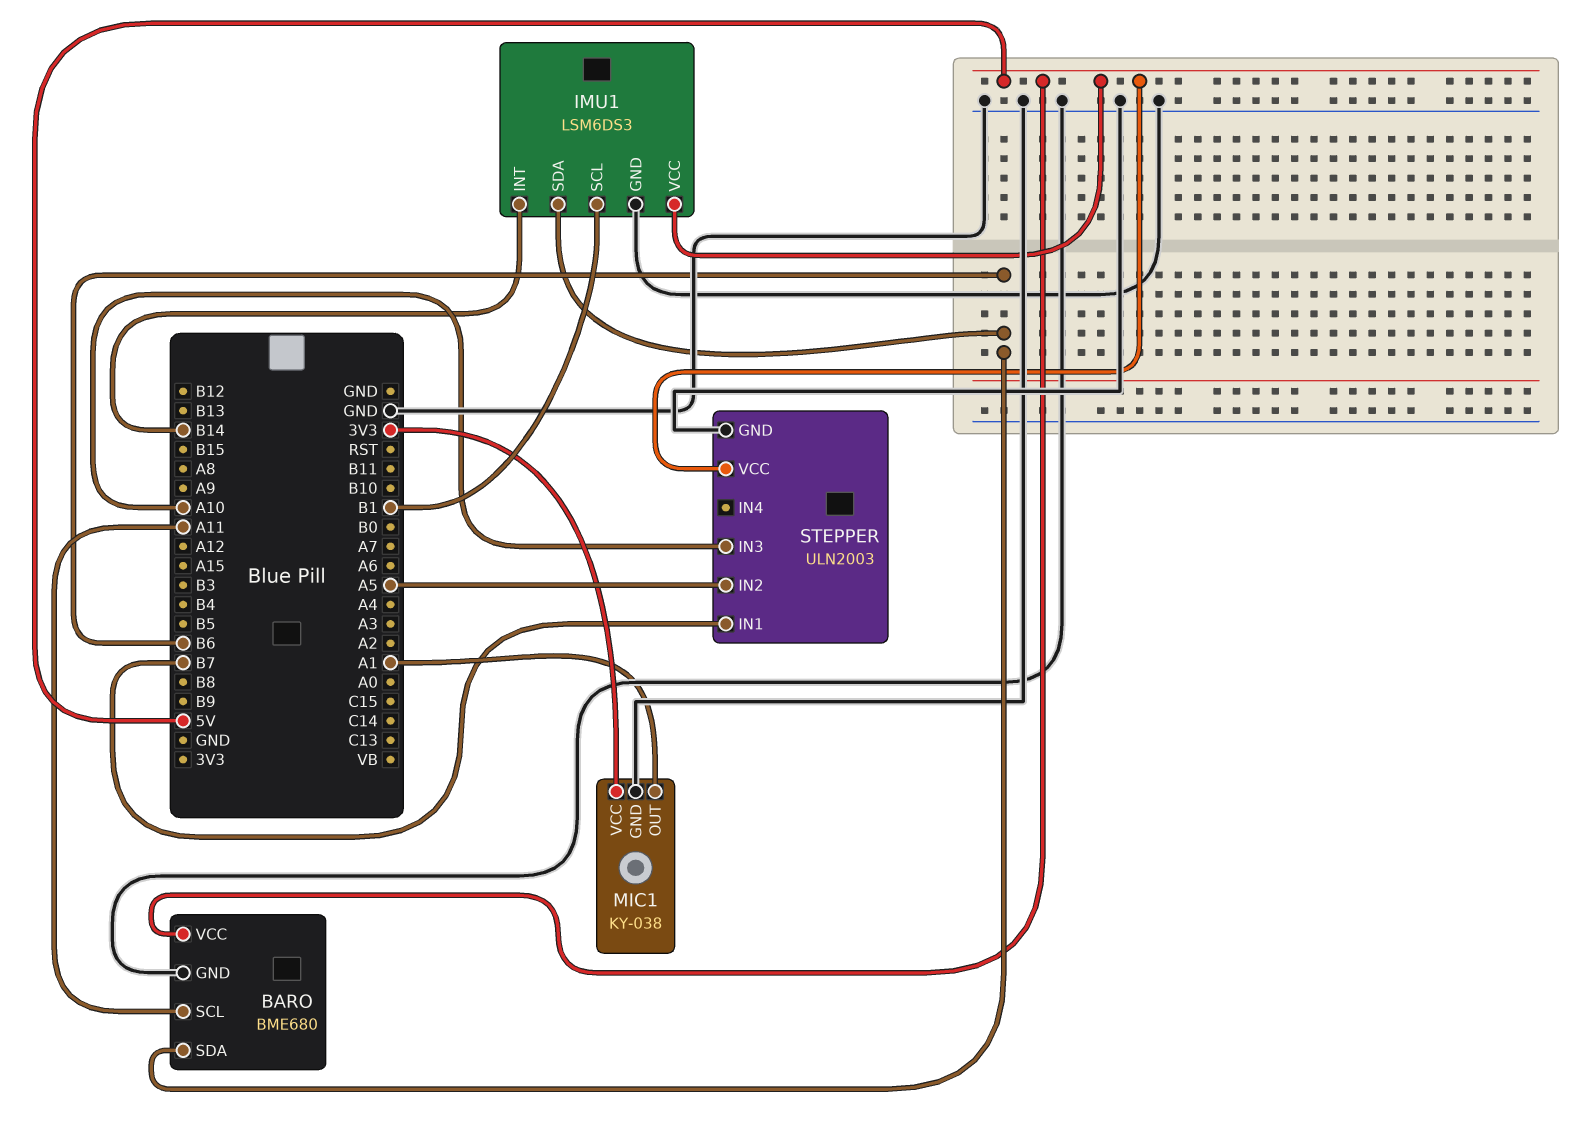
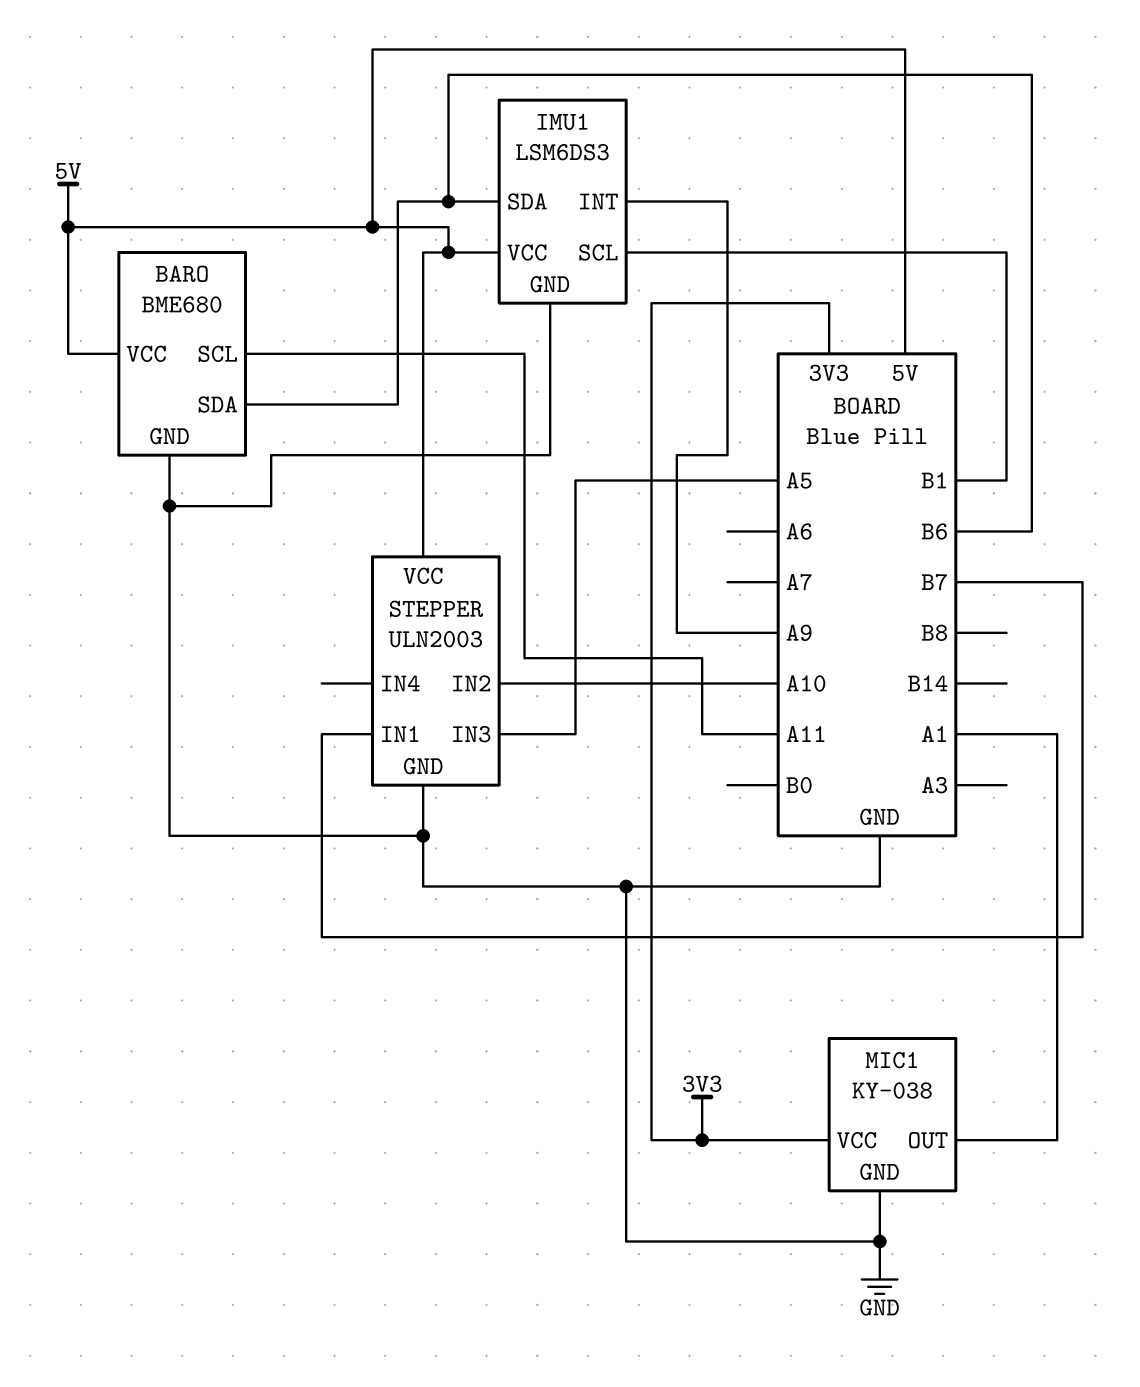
IMU1 pin INT: B14 -> A9
STEPPER pin IN2: A5 -> A10
STEPPER pin IN3: A10 -> A5

